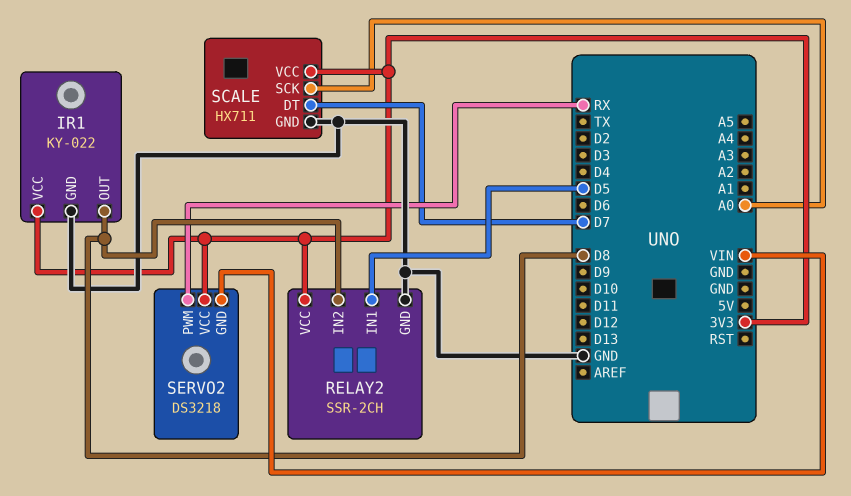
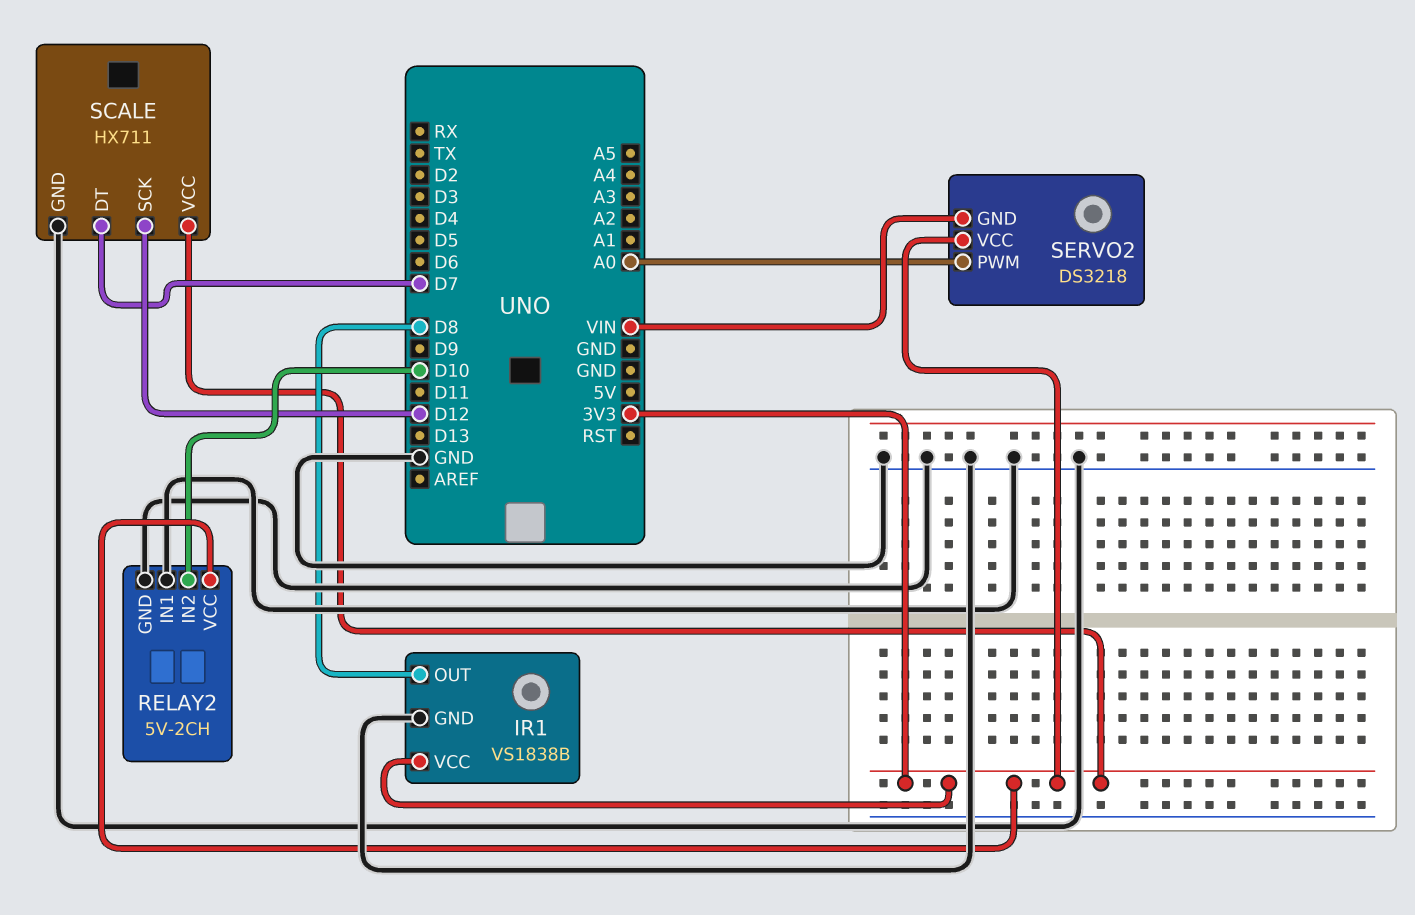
IR1: KY-022 -> VS1838B
RELAY2: SSR-2CH -> 5V-2CH
RELAY2 pin IN1: D5 -> GND
RELAY2 pin IN2: D8 -> D10
SCALE pin SCK: A0 -> D12
SERVO2 pin PWM: RX -> A0

